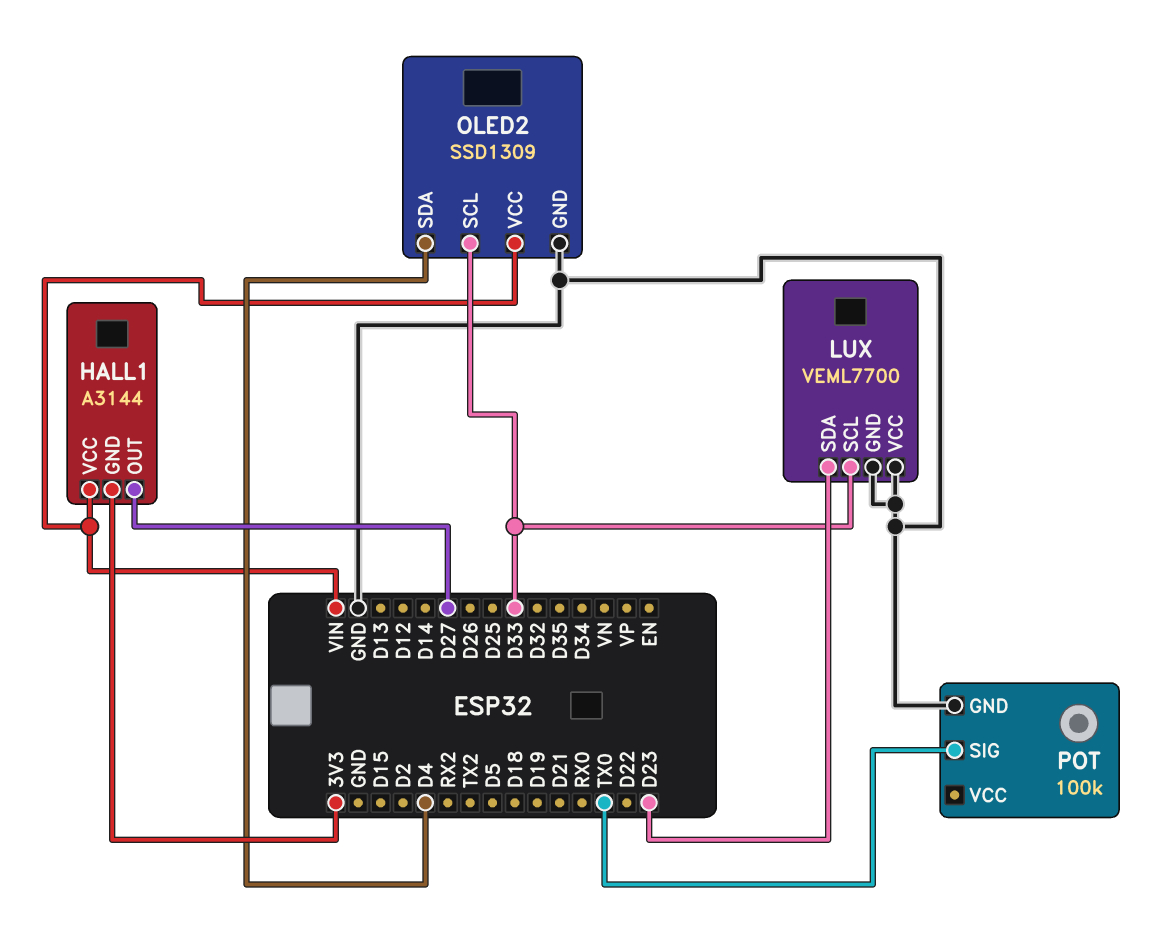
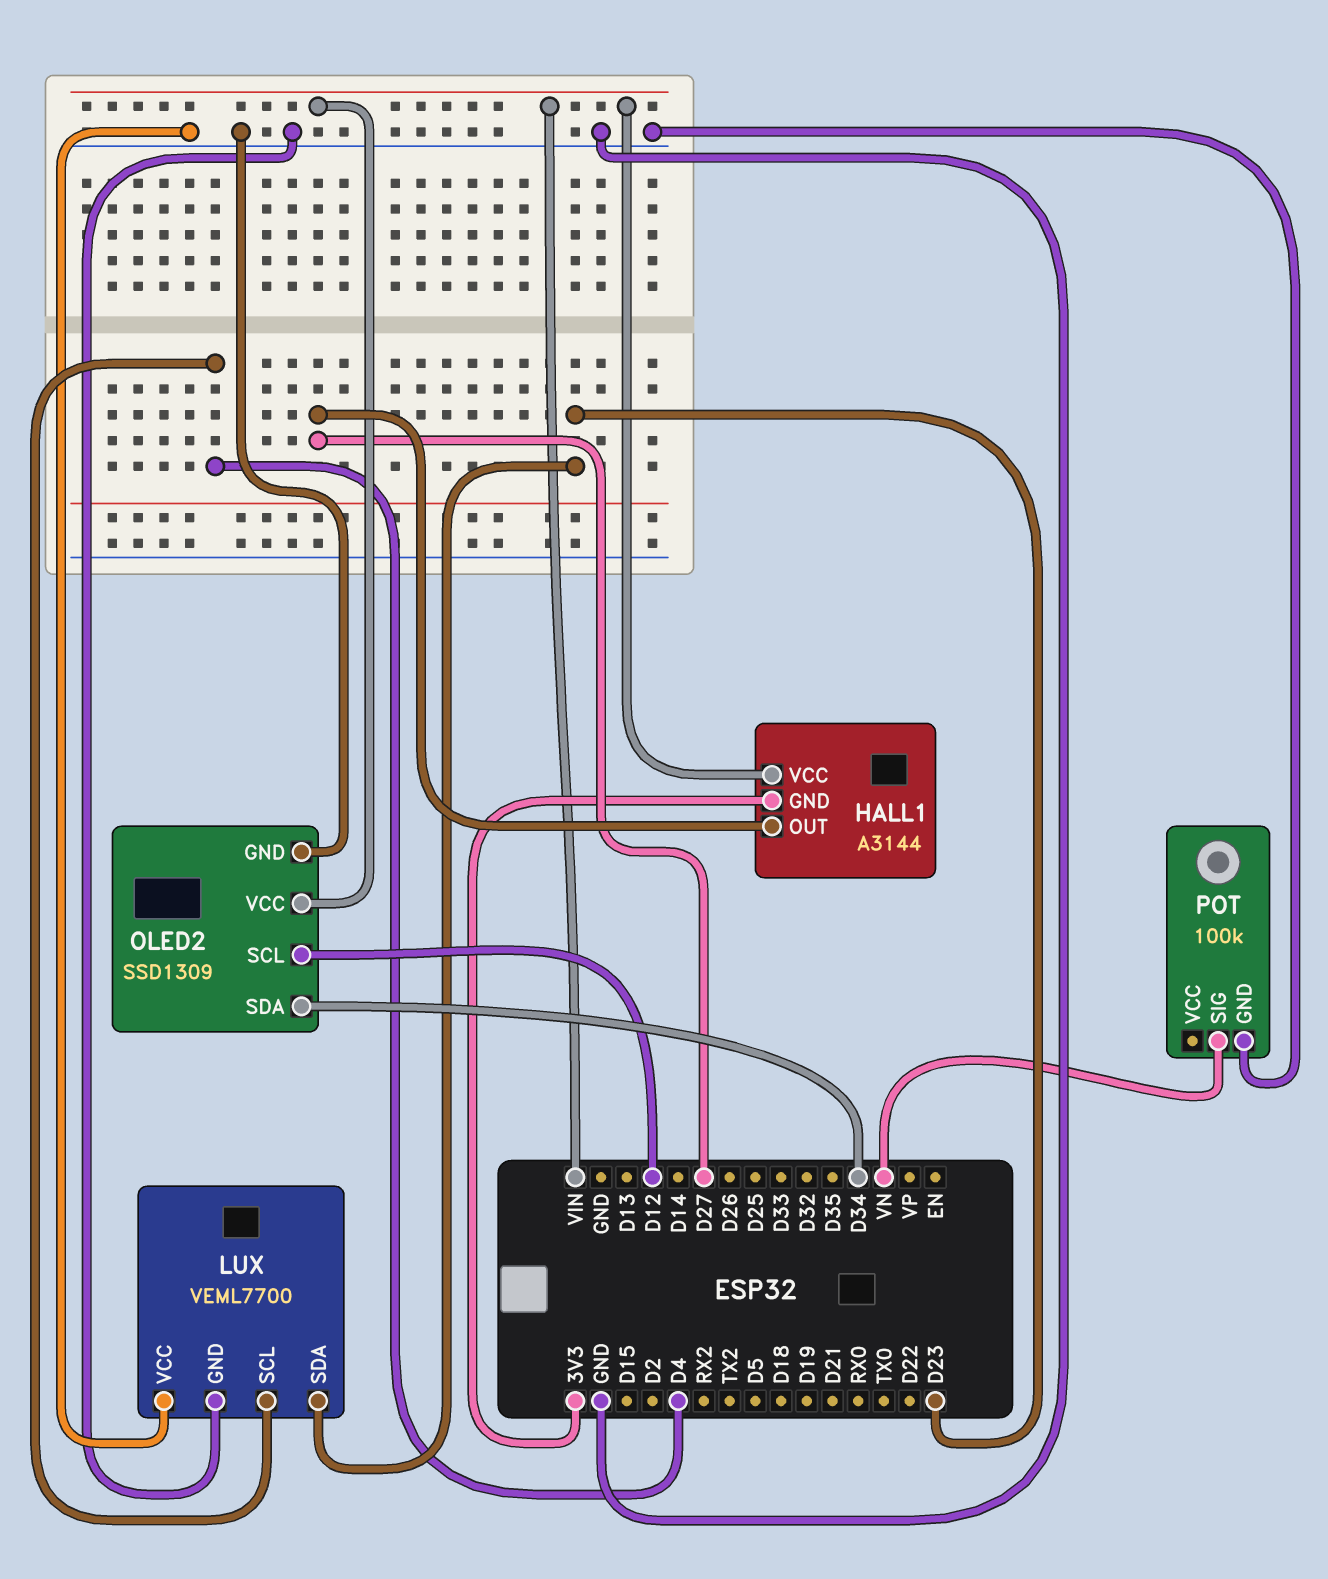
LUX pin SCL: D33 -> D4
OLED2 pin SCL: D33 -> D12
OLED2 pin SDA: D4 -> D34
POT pin SIG: TX0 -> VN

